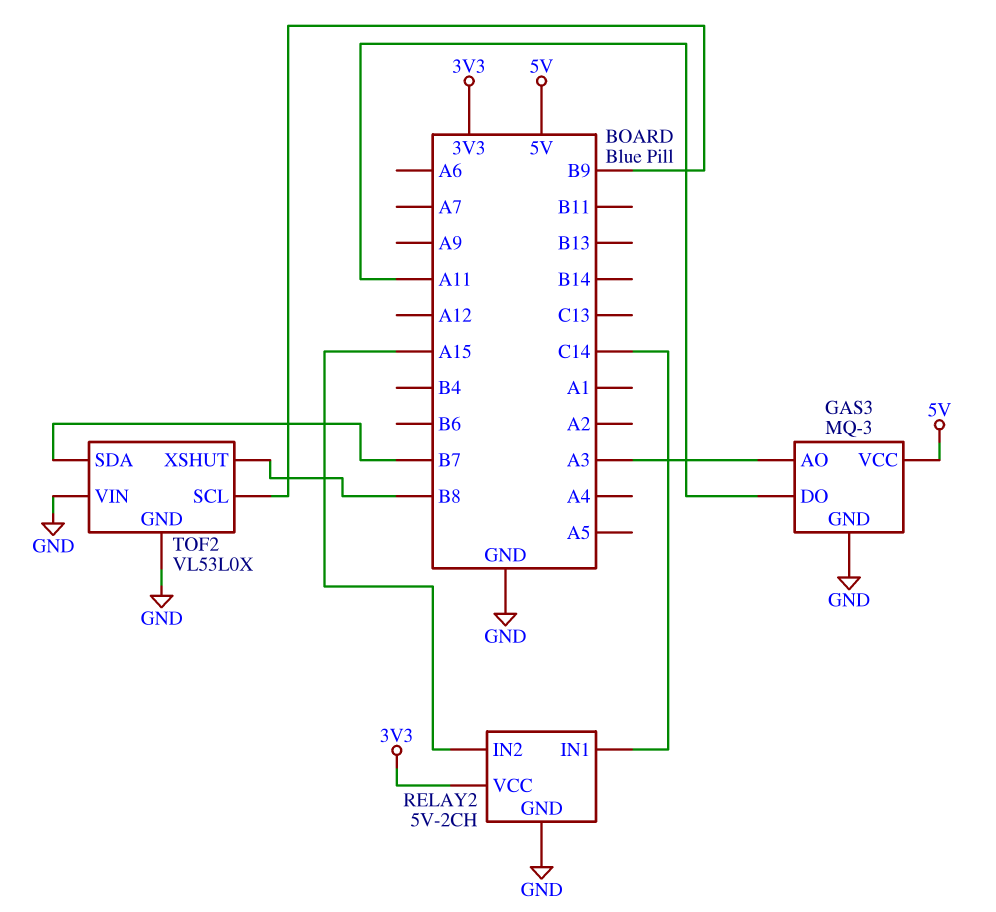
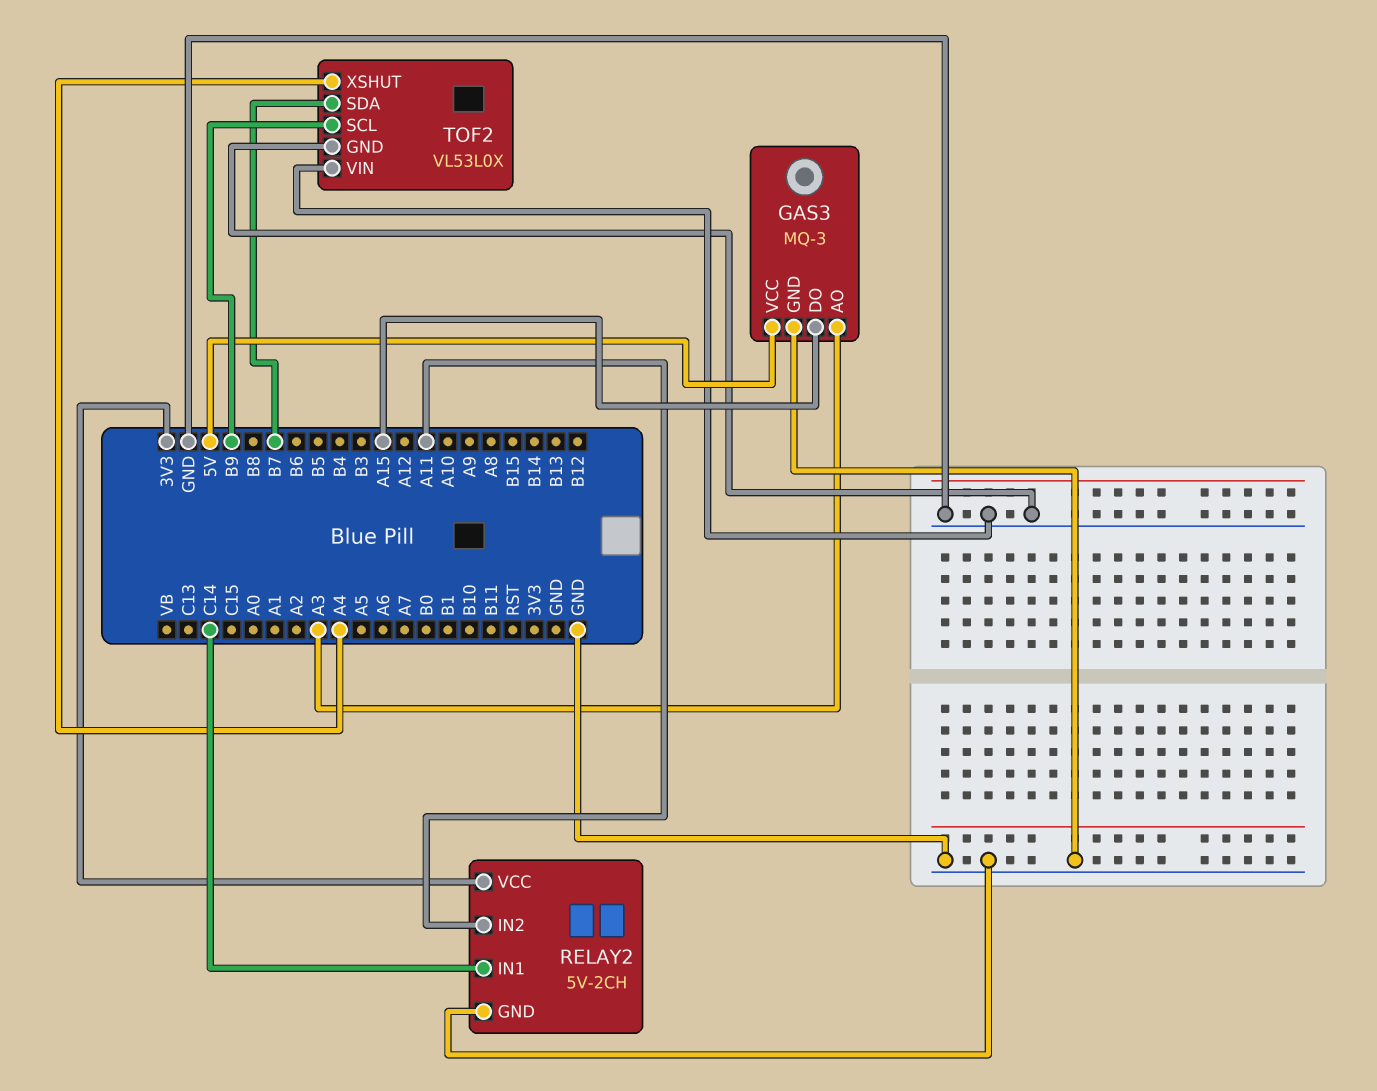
GAS3 pin DO: A11 -> A15
RELAY2 pin IN2: A15 -> A11
TOF2 pin XSHUT: B8 -> A4

